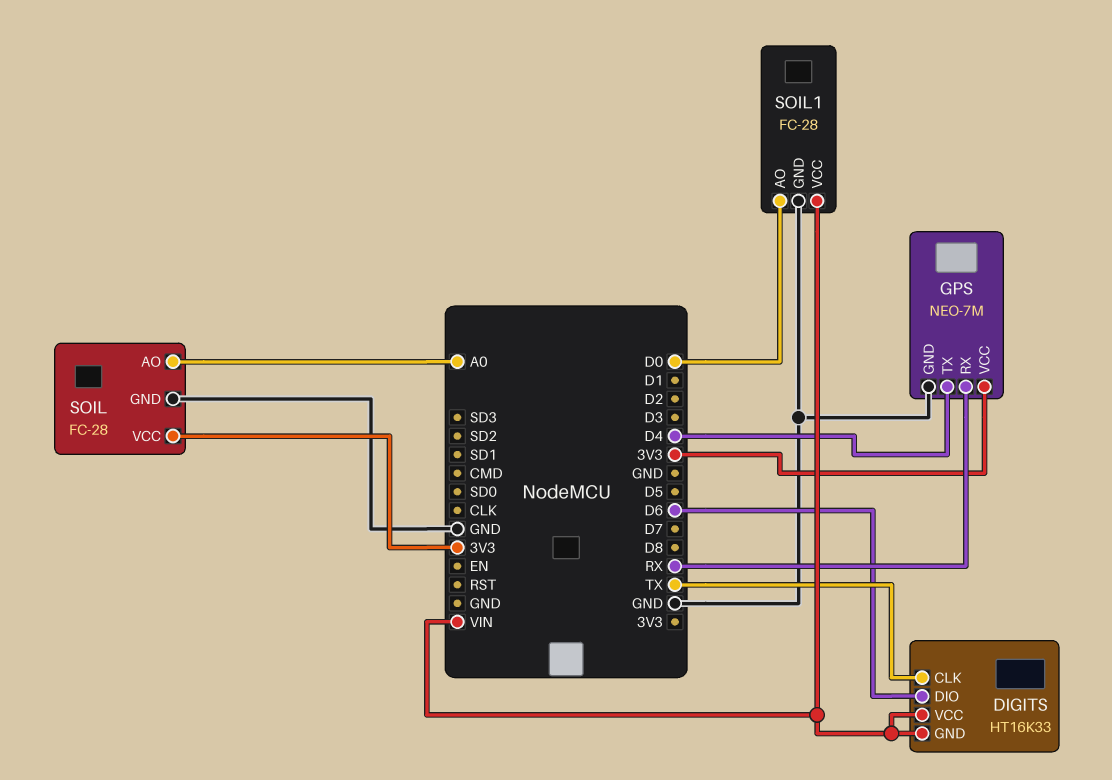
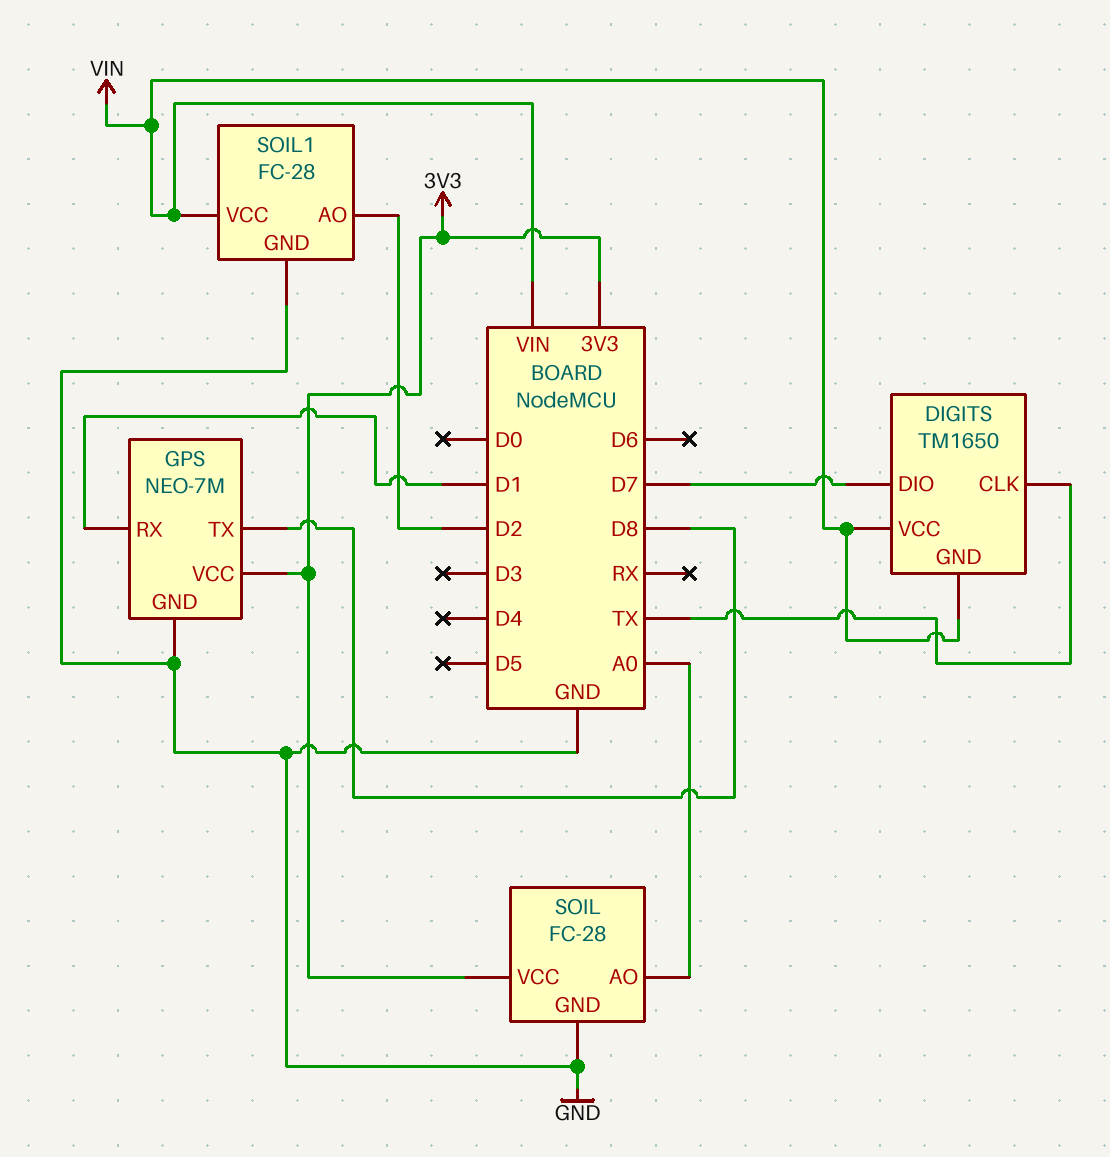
DIGITS: HT16K33 -> TM1650
DIGITS pin DIO: D6 -> D7
GPS pin RX: RX -> D1
GPS pin TX: D4 -> D8
SOIL1 pin AO: D0 -> D2

